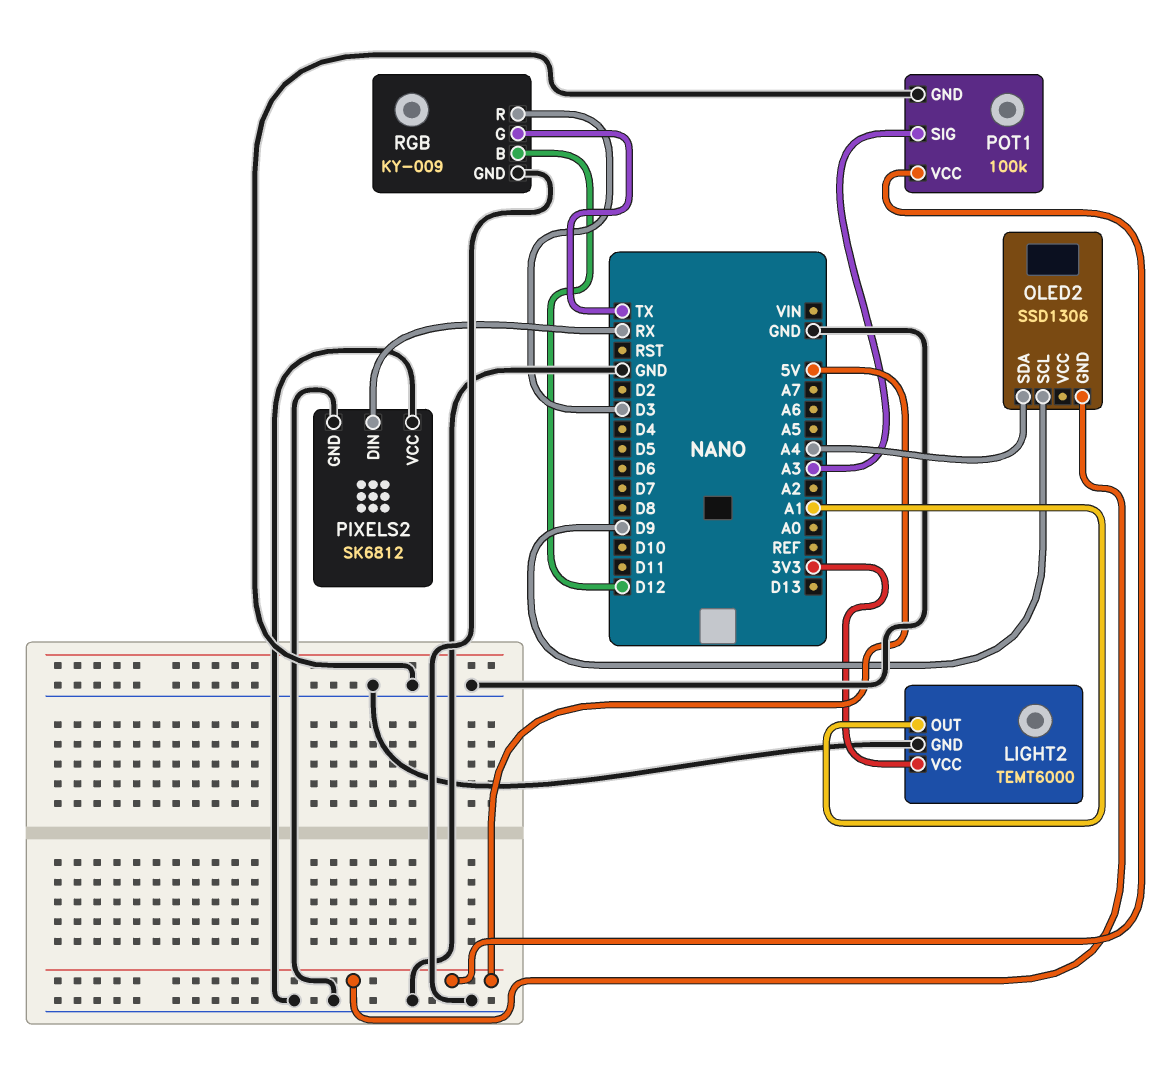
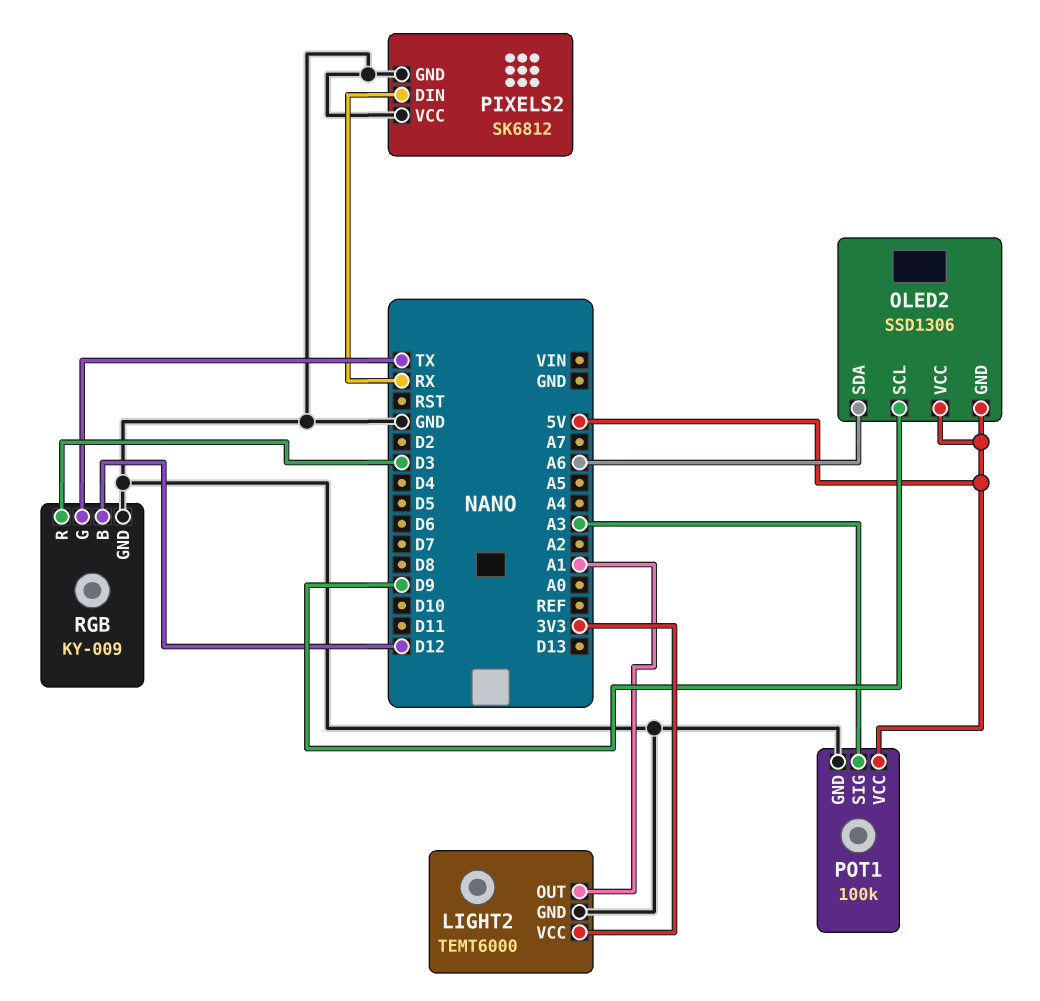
OLED2 pin SDA: A4 -> A6
OLED2 pin VCC: none -> 5V

